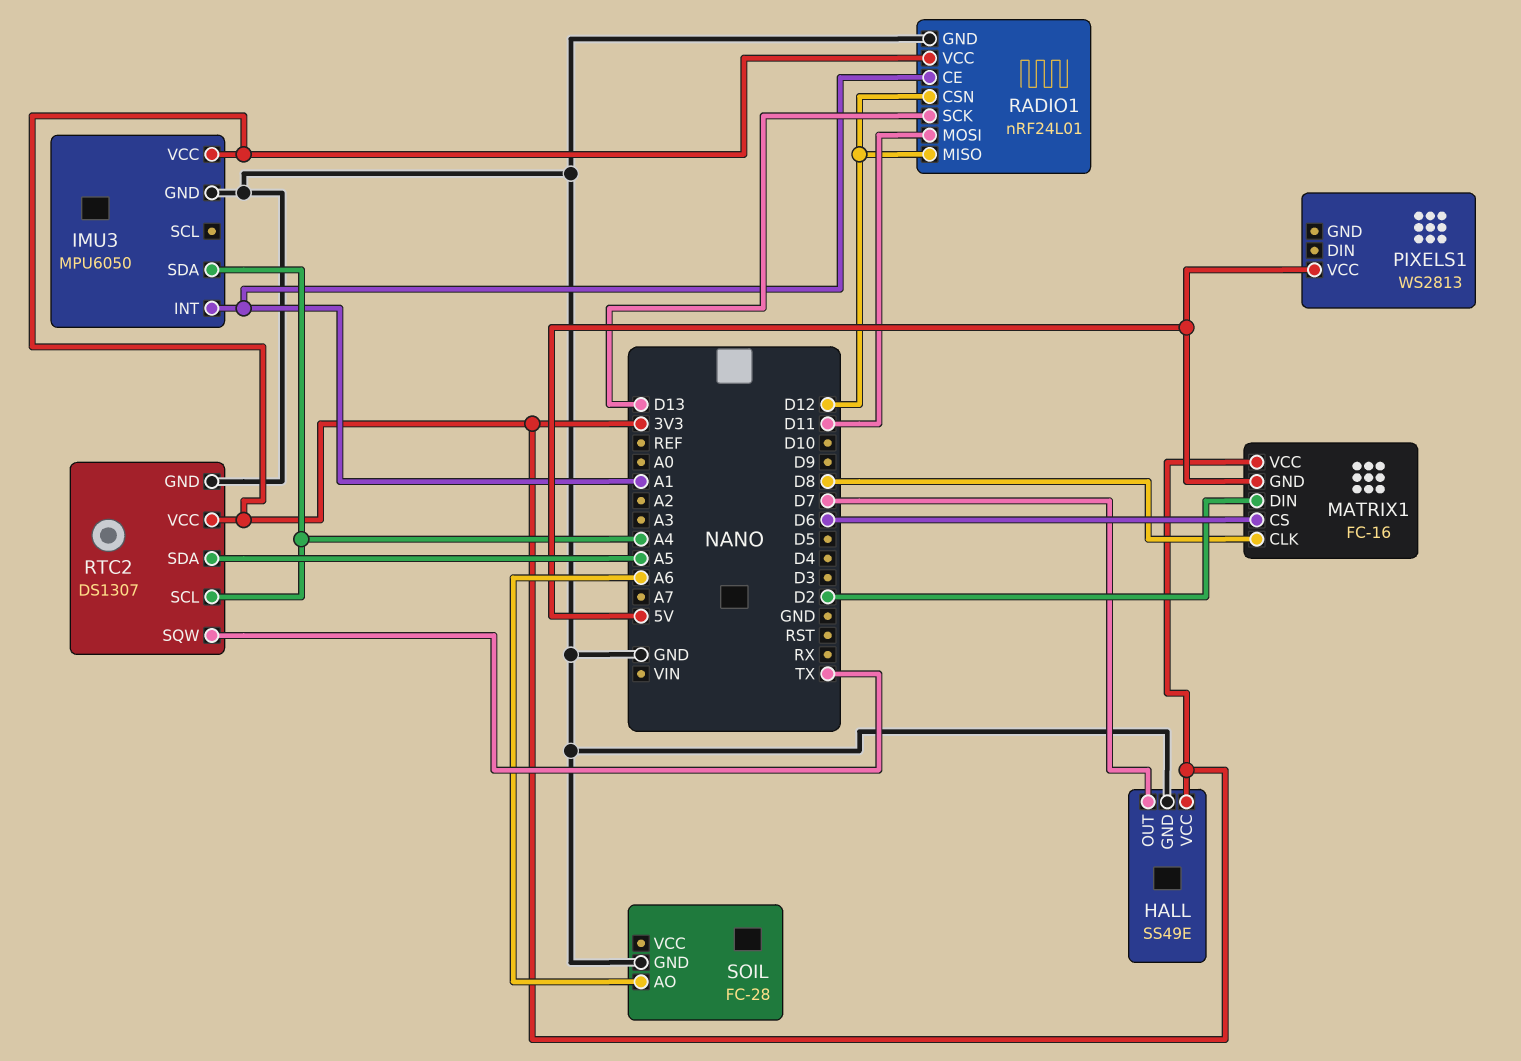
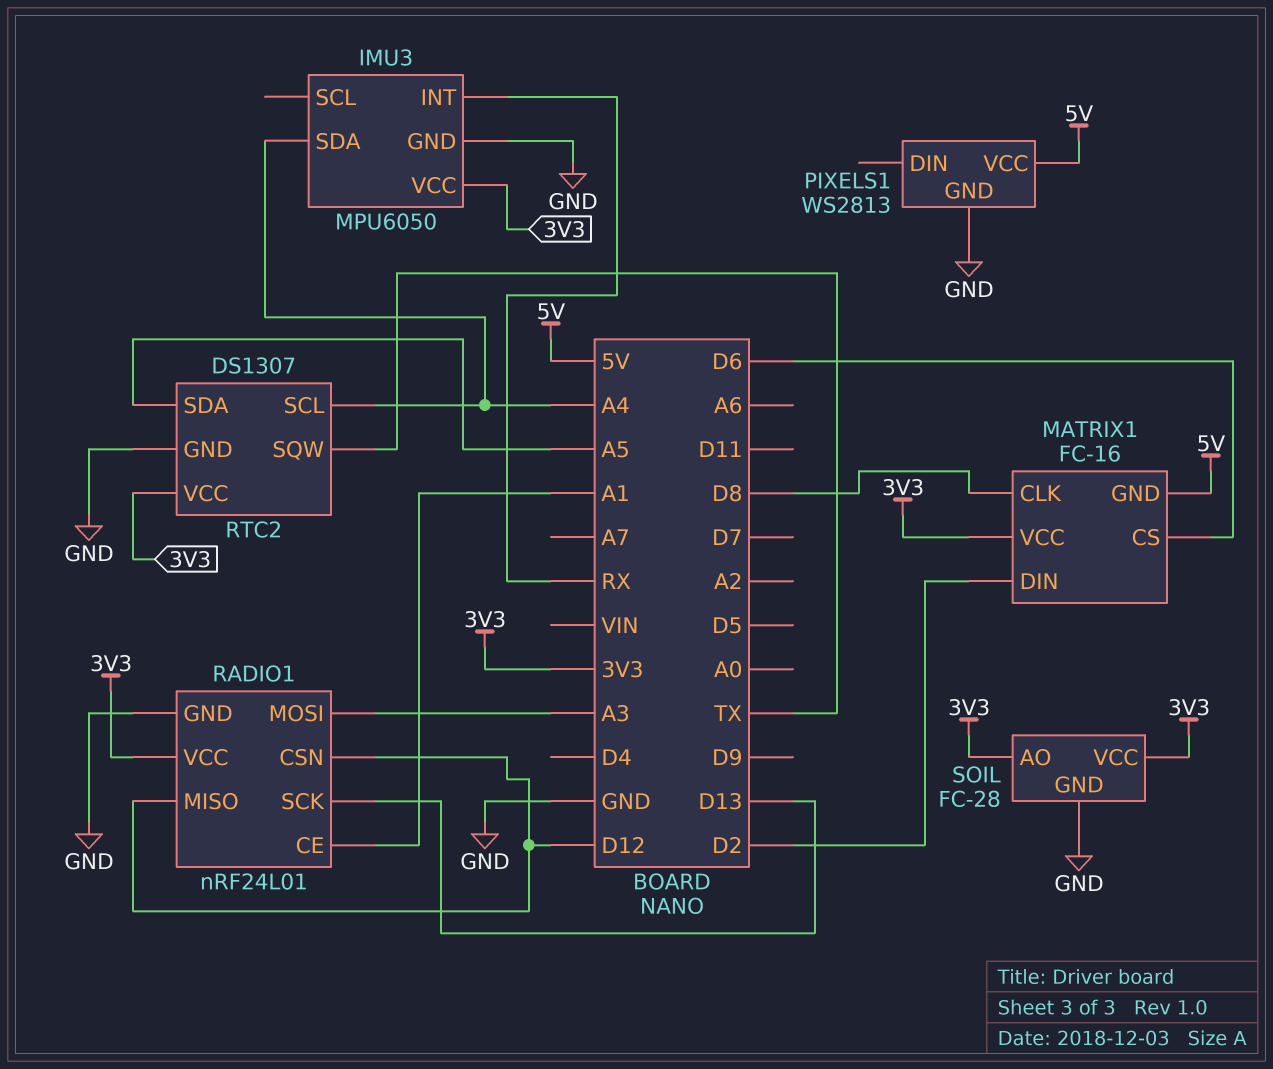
HALL: SS49E -> none
HALL pin GND: GND -> none
HALL pin OUT: D7 -> none
HALL pin VCC: 3V3 -> none
IMU3 pin INT: A1 -> RX
PIXELS1 pin GND: none -> GND
RADIO1 pin MOSI: D11 -> A3
SOIL pin AO: A6 -> 3V3
SOIL pin VCC: none -> 3V3

